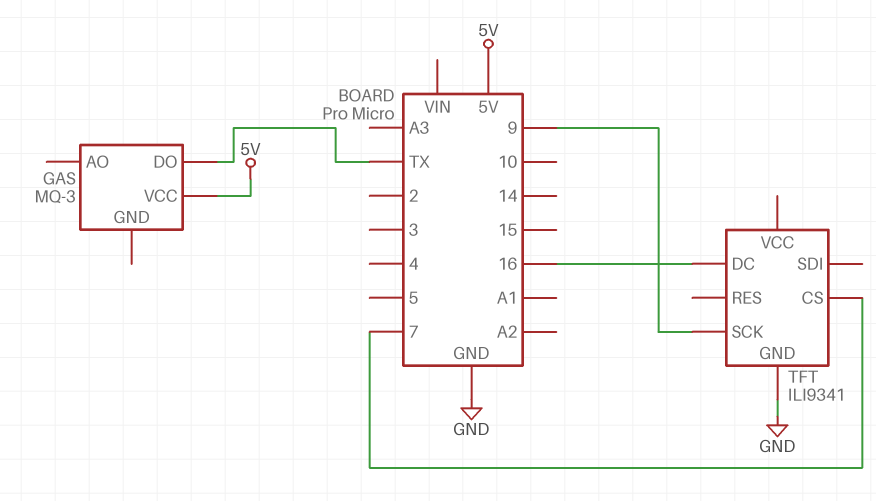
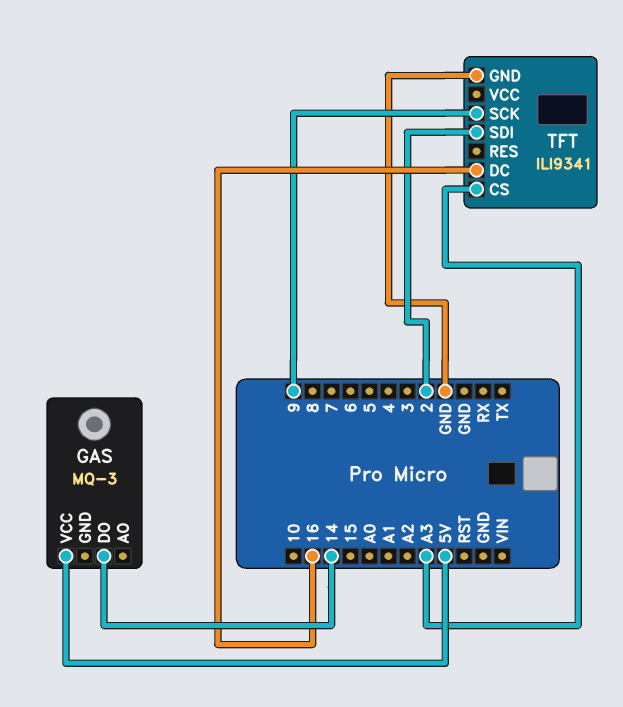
GAS pin DO: TX -> 14
TFT pin CS: 7 -> A3
TFT pin SDI: none -> 2

